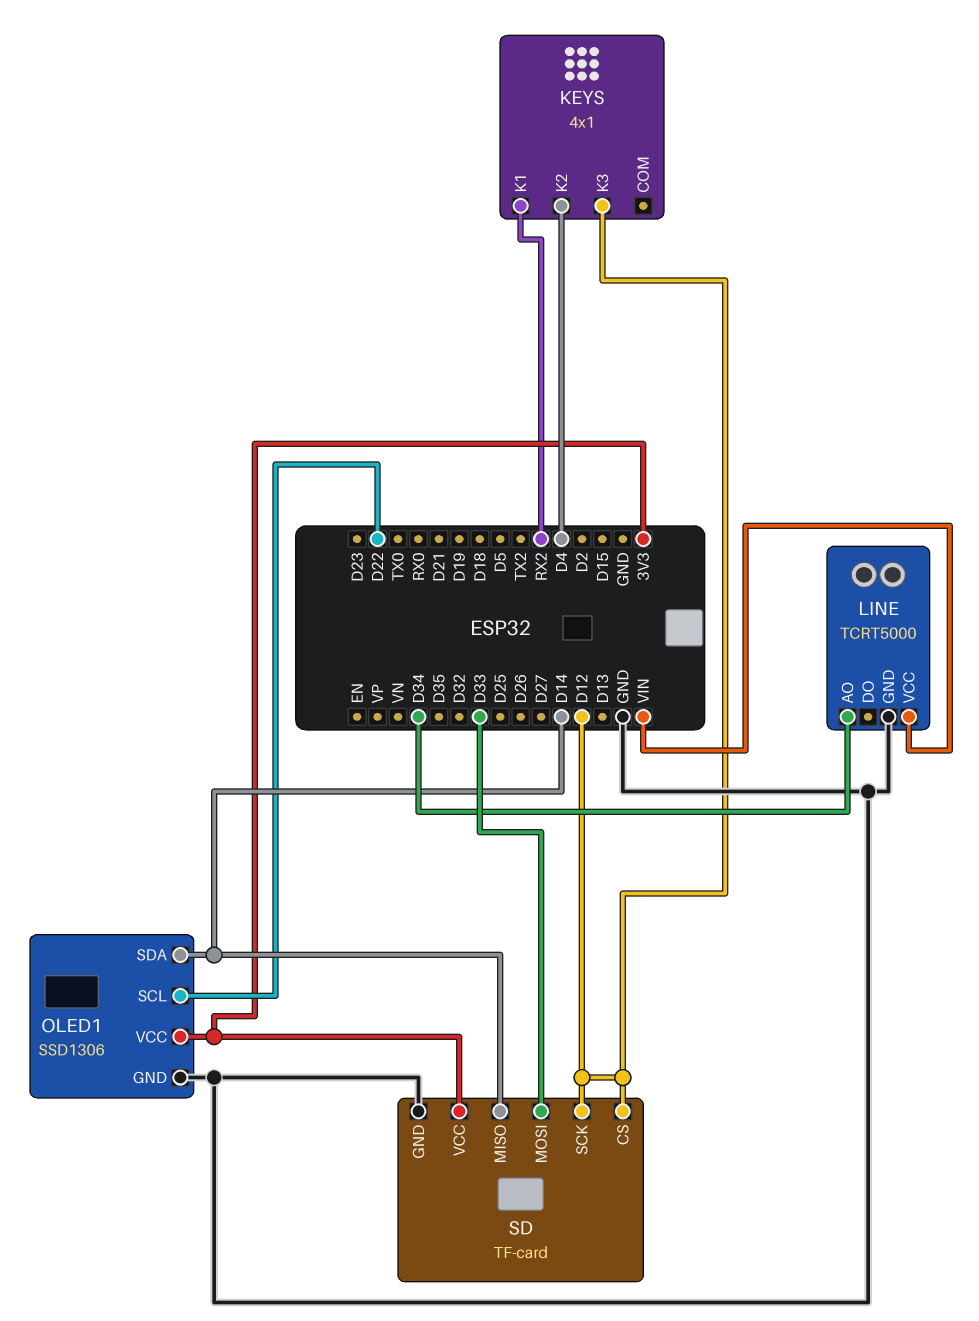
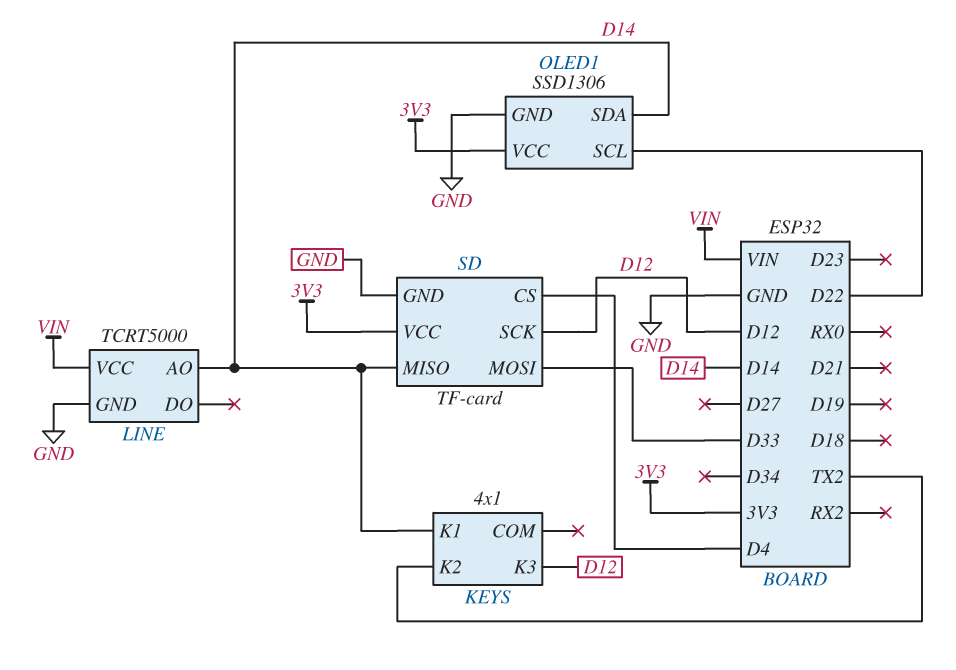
KEYS pin K1: RX2 -> D14
KEYS pin K2: D4 -> TX2
LINE pin AO: D34 -> D14
SD pin CS: D12 -> D4

